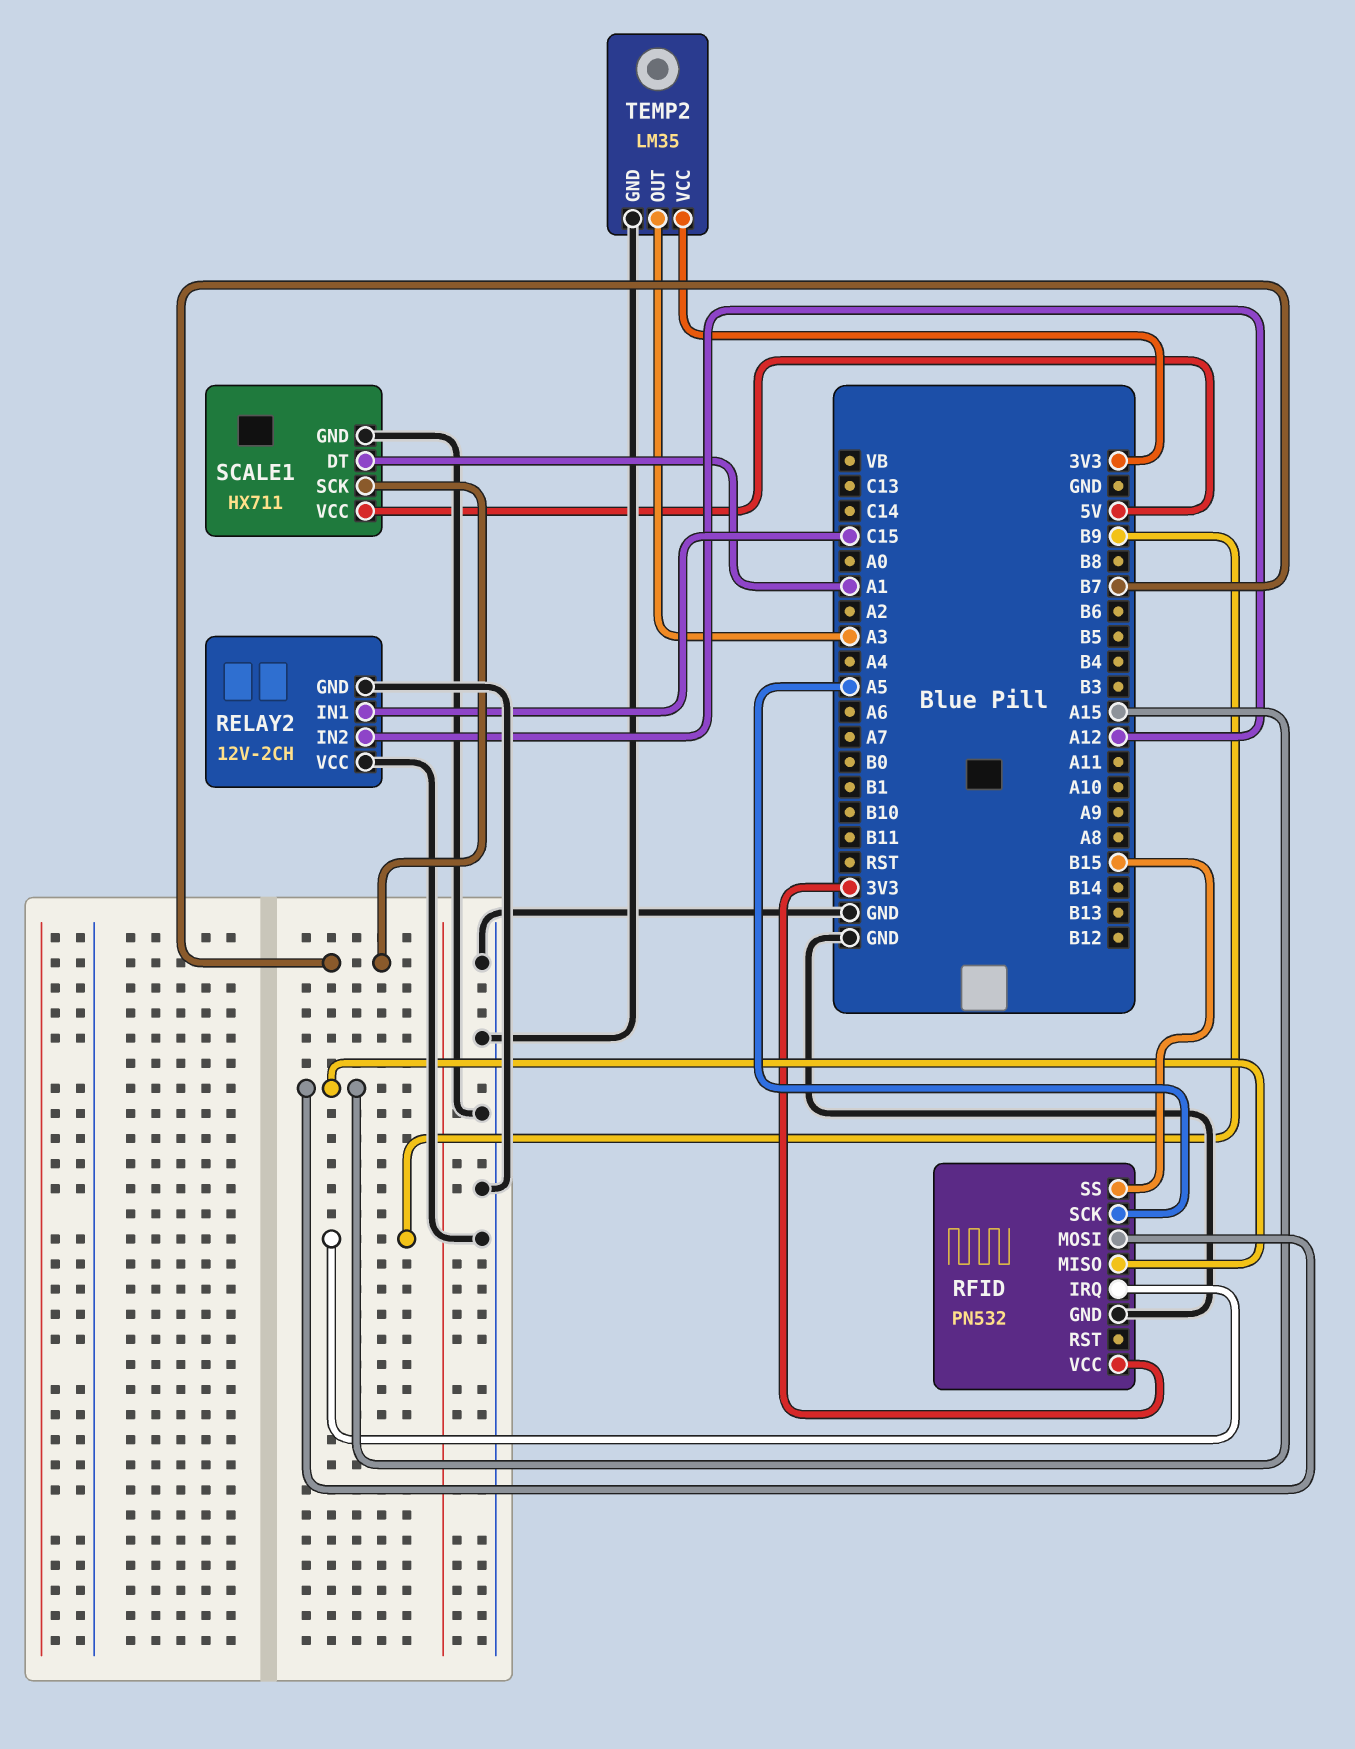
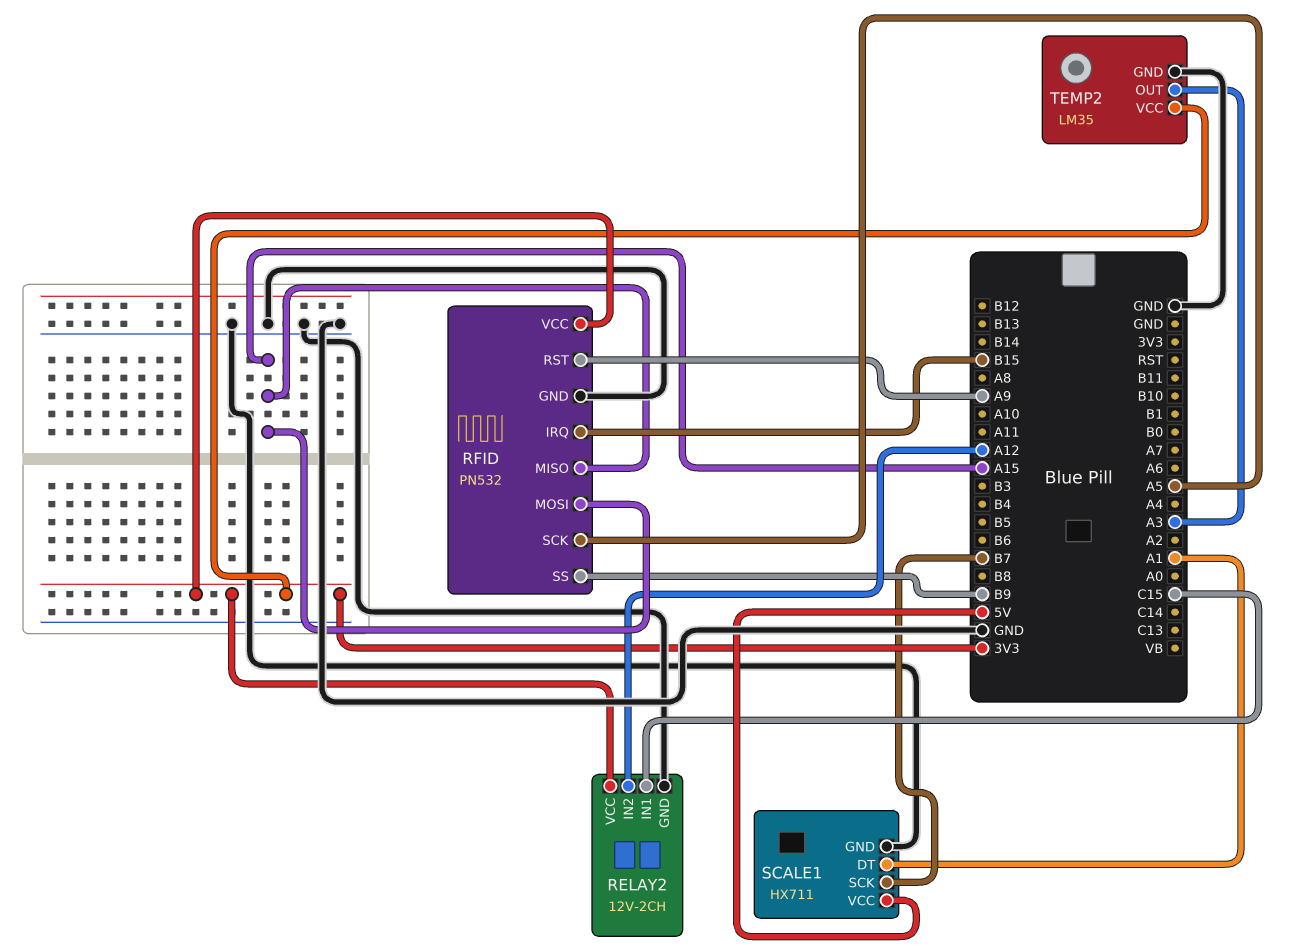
RELAY2 pin VCC: GND -> 3V3
RFID pin IRQ: B9 -> B15
RFID pin RST: none -> A9
RFID pin SS: B15 -> B9

